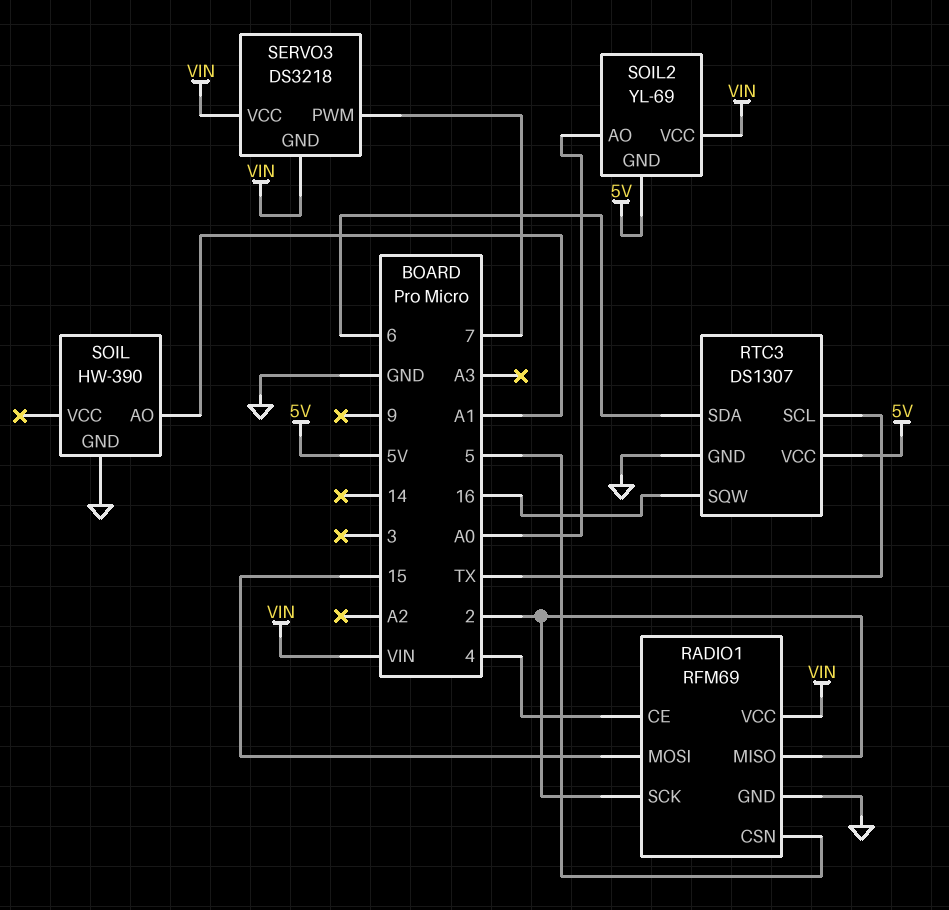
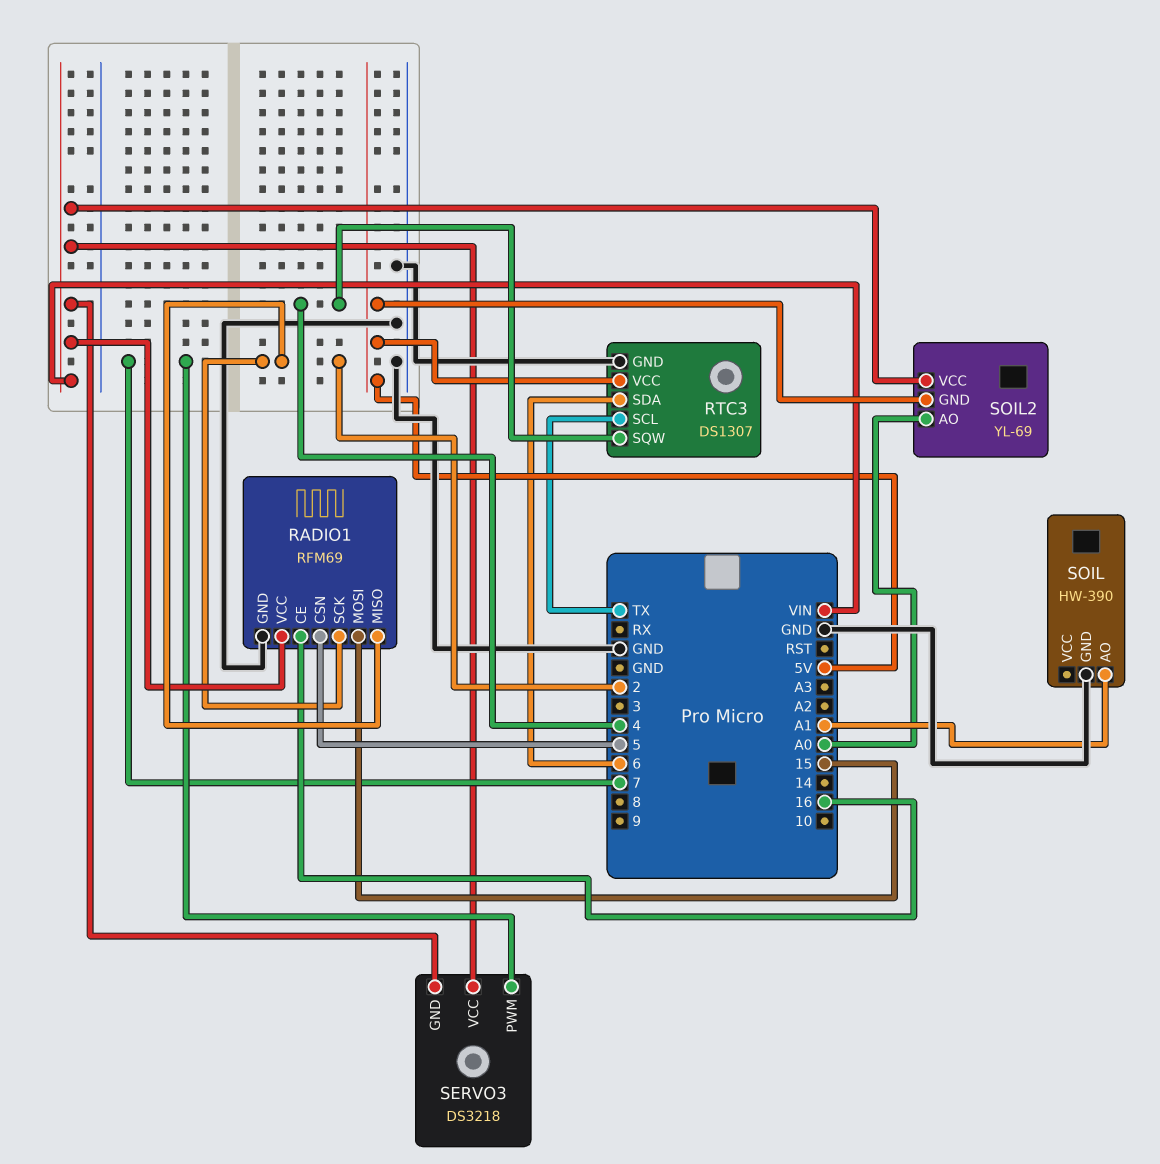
RADIO1 pin CE: 4 -> 16
RTC3 pin SQW: 16 -> 4

